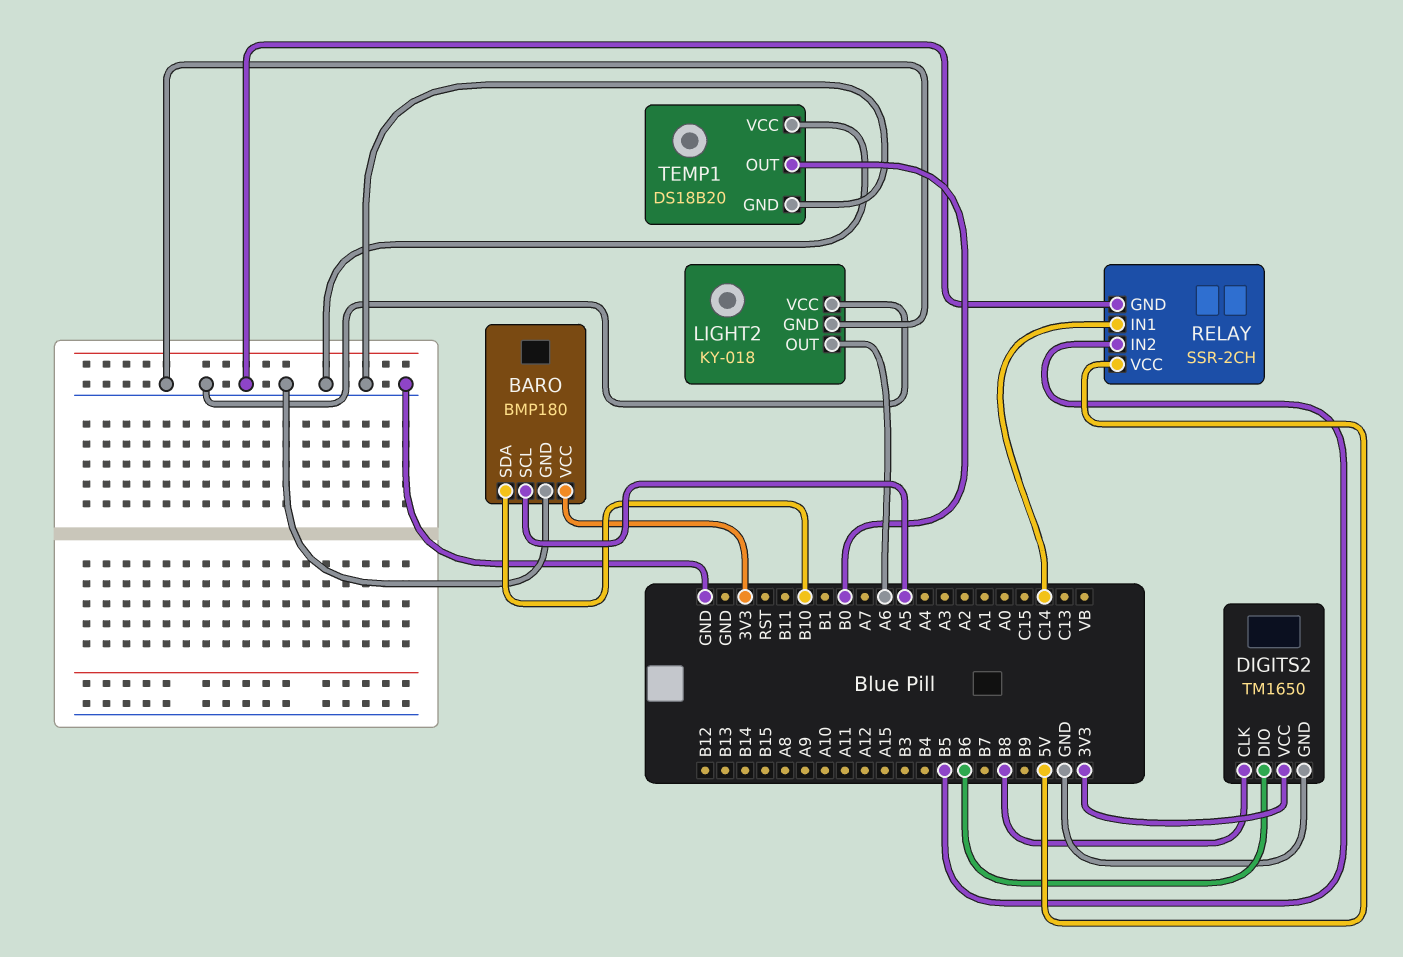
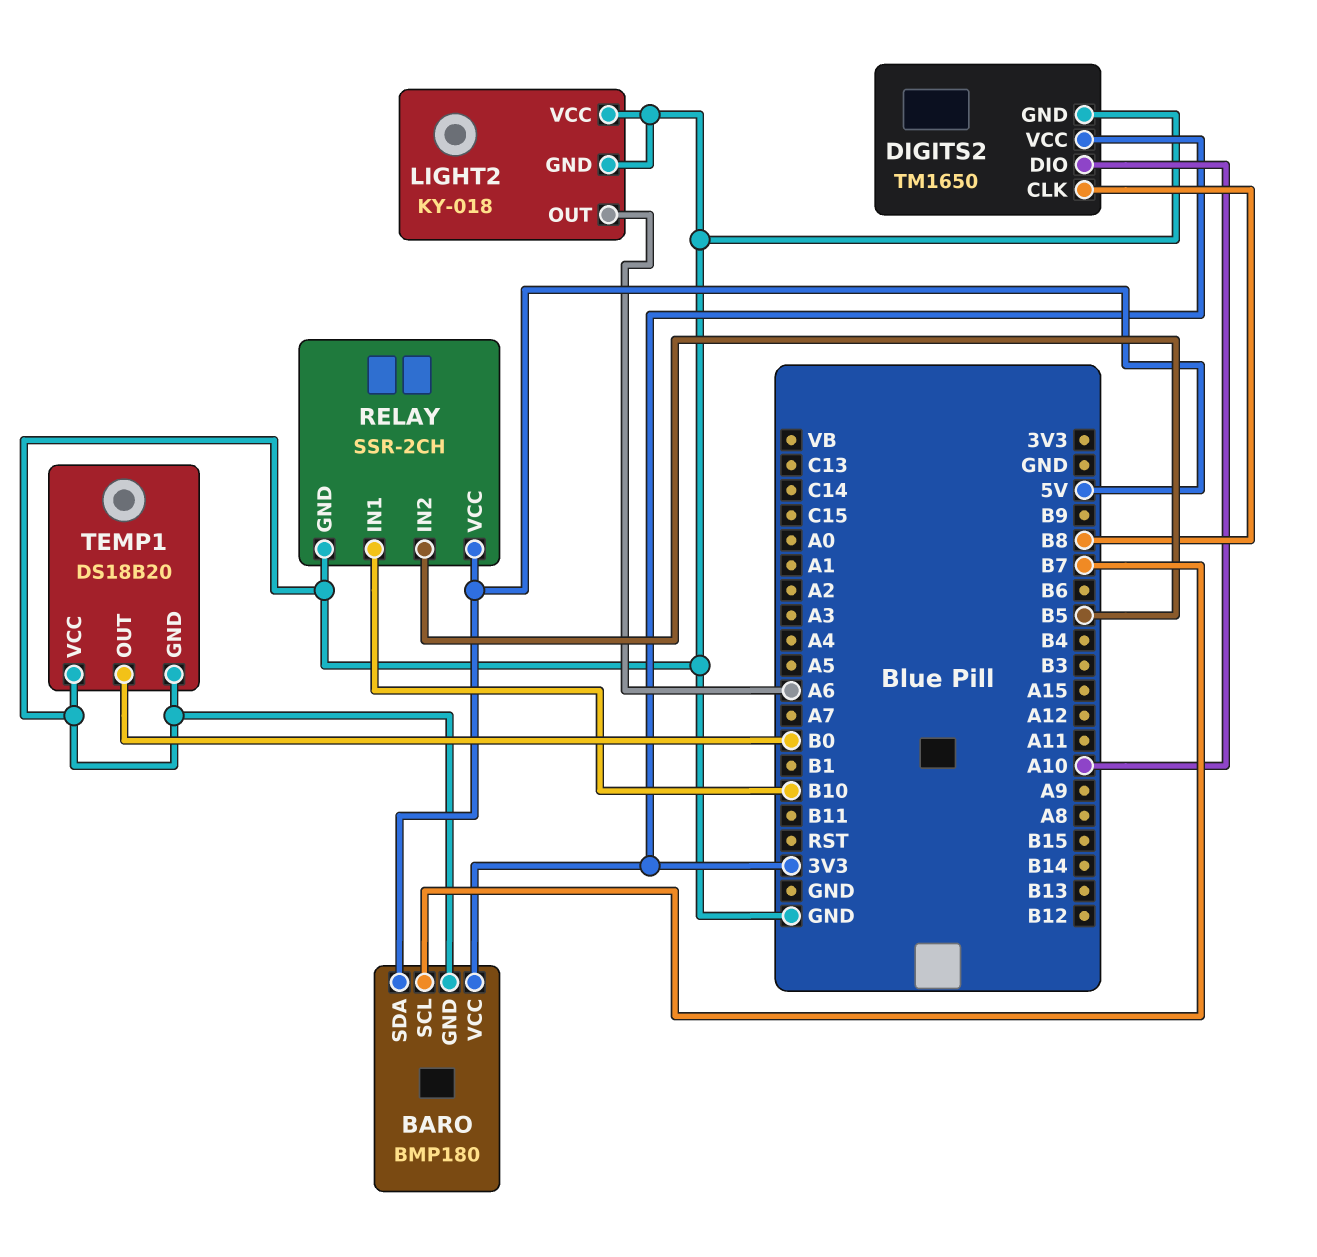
BARO pin SCL: A5 -> B7
BARO pin SDA: B10 -> 5V
DIGITS2 pin DIO: B6 -> A10
RELAY pin IN1: C14 -> B10

